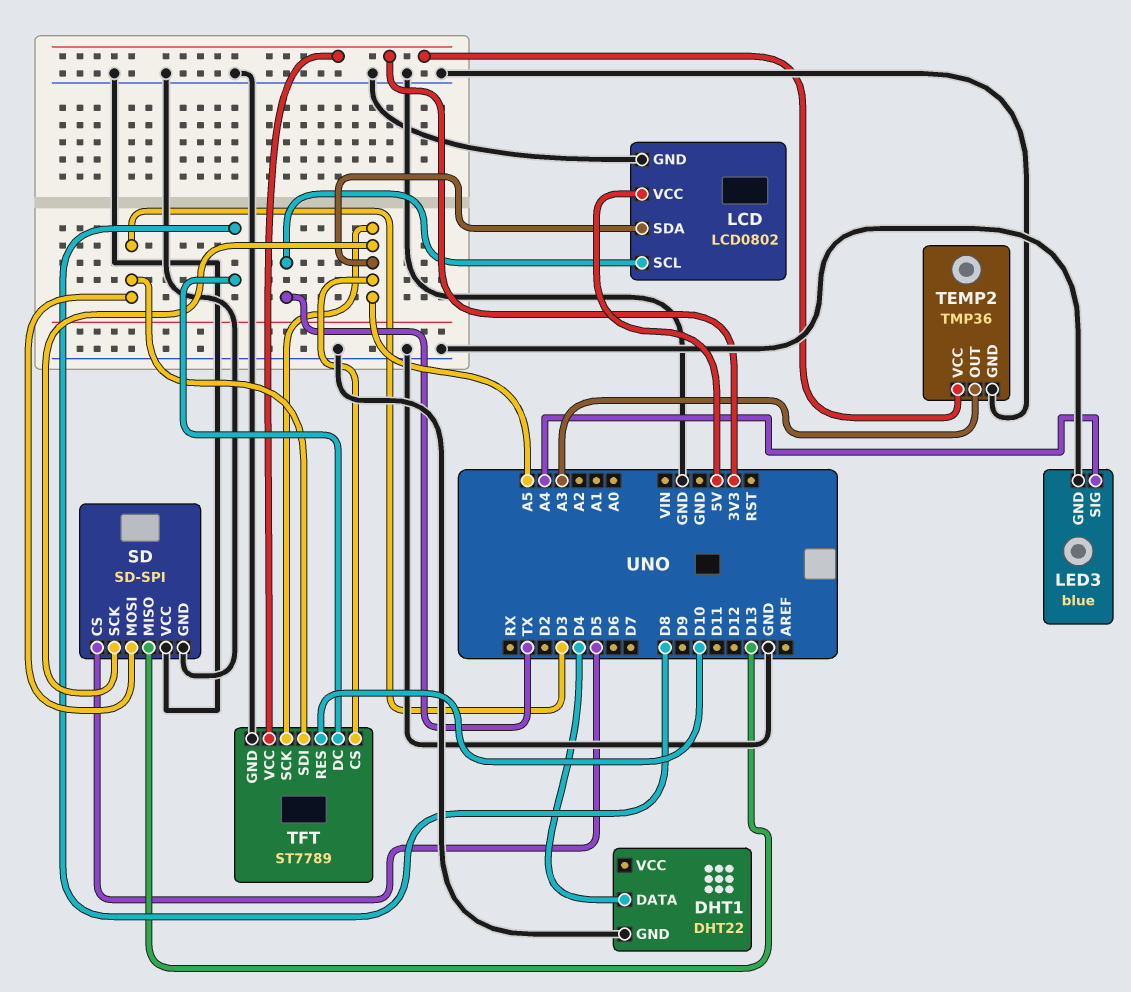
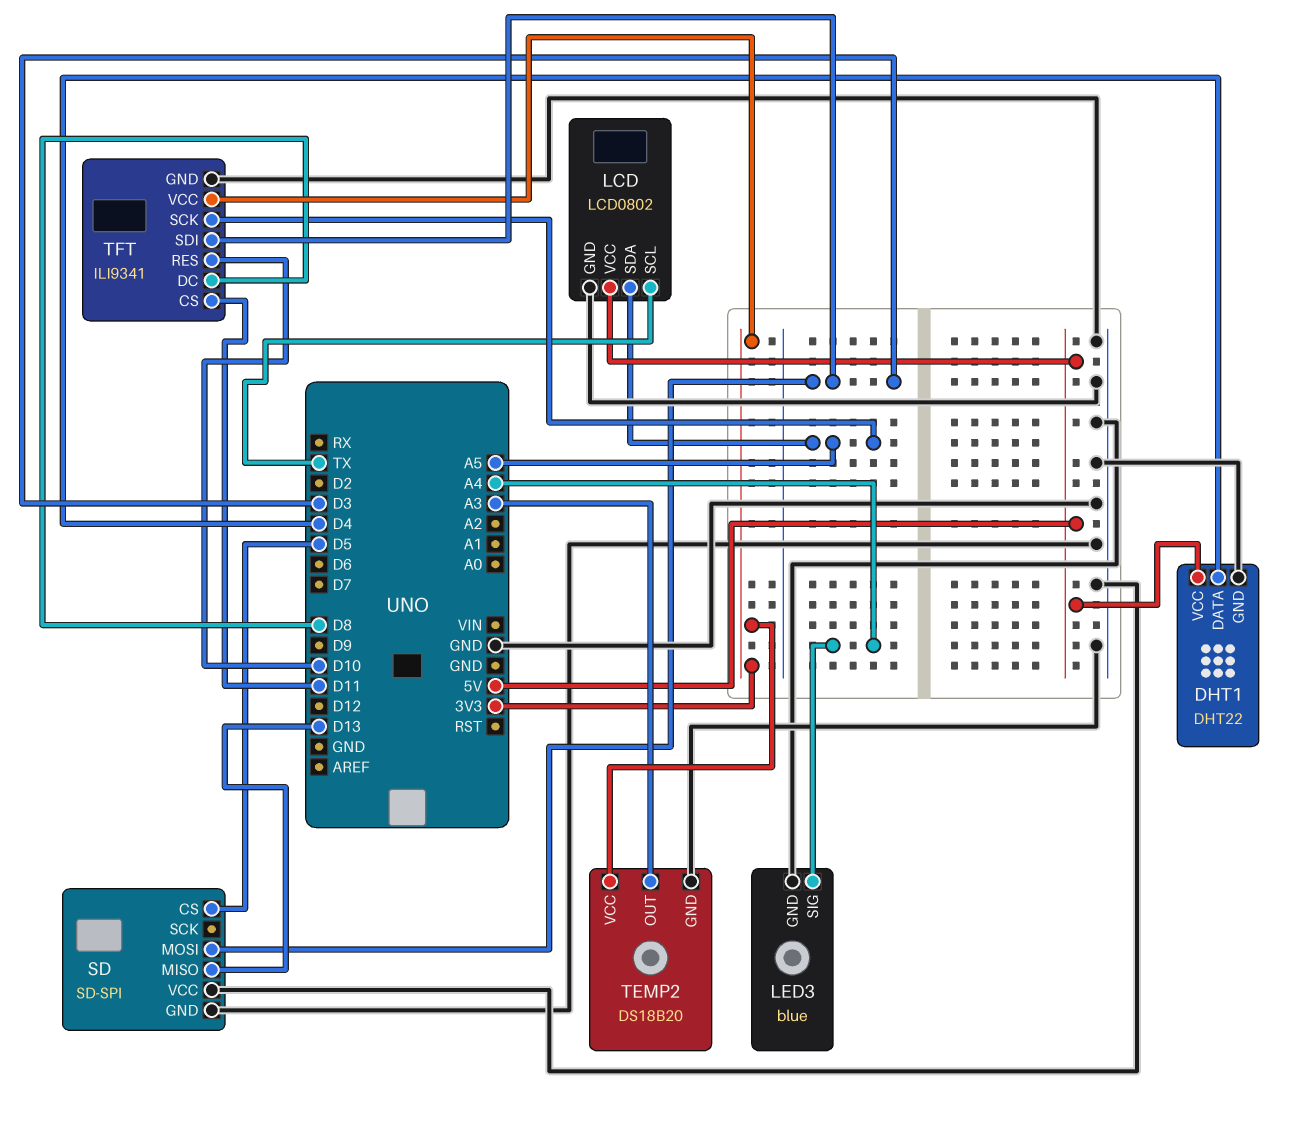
DHT1 pin VCC: none -> 5V
SD pin SCK: A5 -> none
TEMP2: TMP36 -> DS18B20
TFT: ST7789 -> ILI9341
TFT pin CS: A5 -> D11

